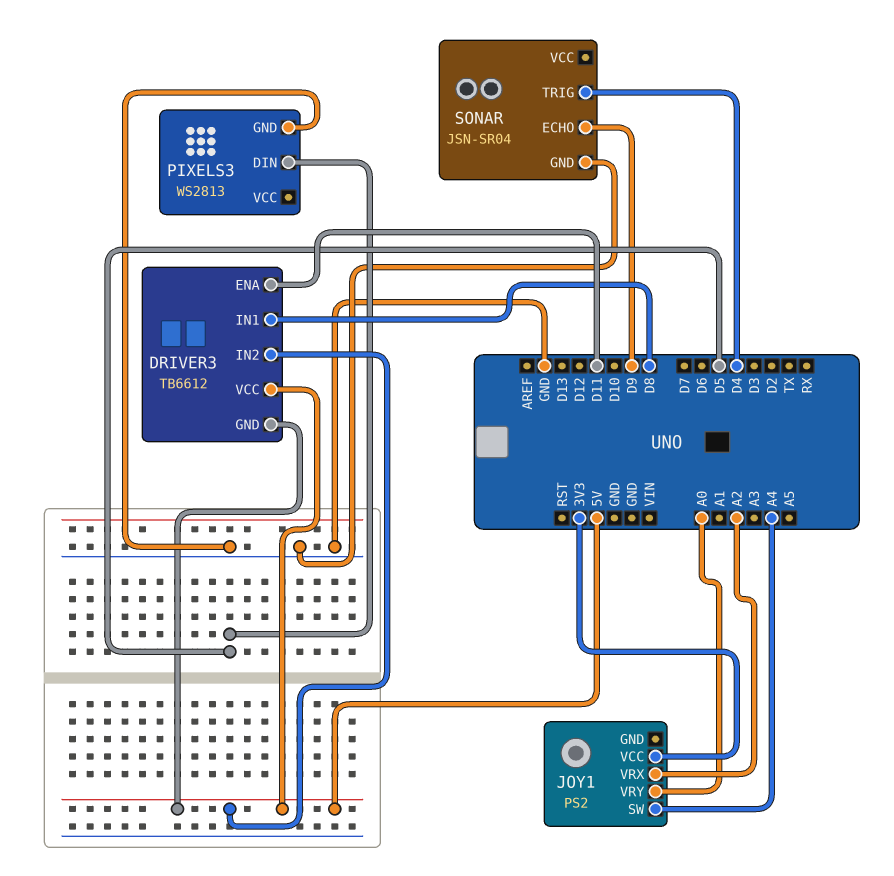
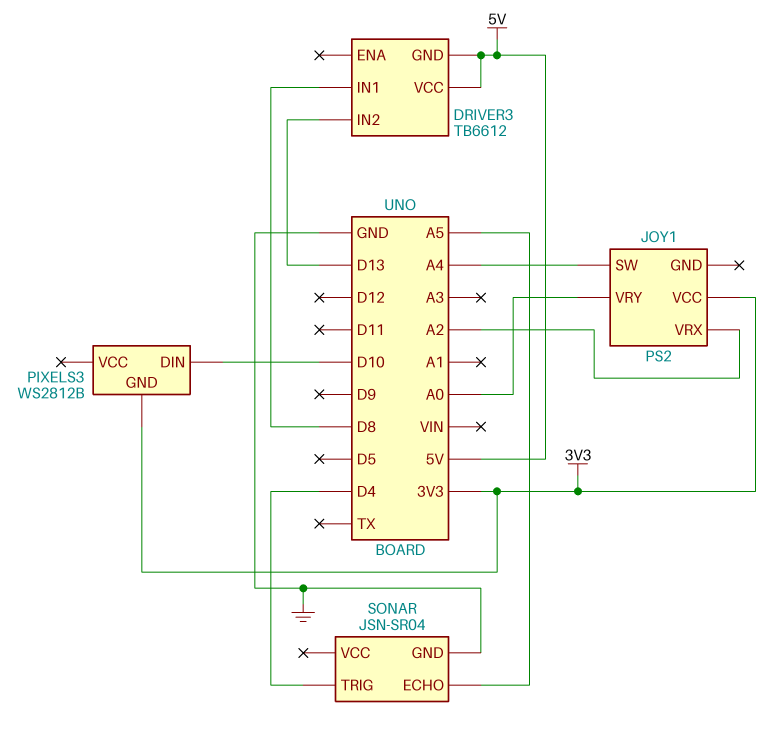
DRIVER3 pin ENA: D11 -> none
DRIVER3 pin IN2: 5V -> D13
PIXELS3: WS2813 -> WS2812B
PIXELS3 pin DIN: D5 -> D10
PIXELS3 pin GND: GND -> 3V3
SONAR pin ECHO: D9 -> A5

